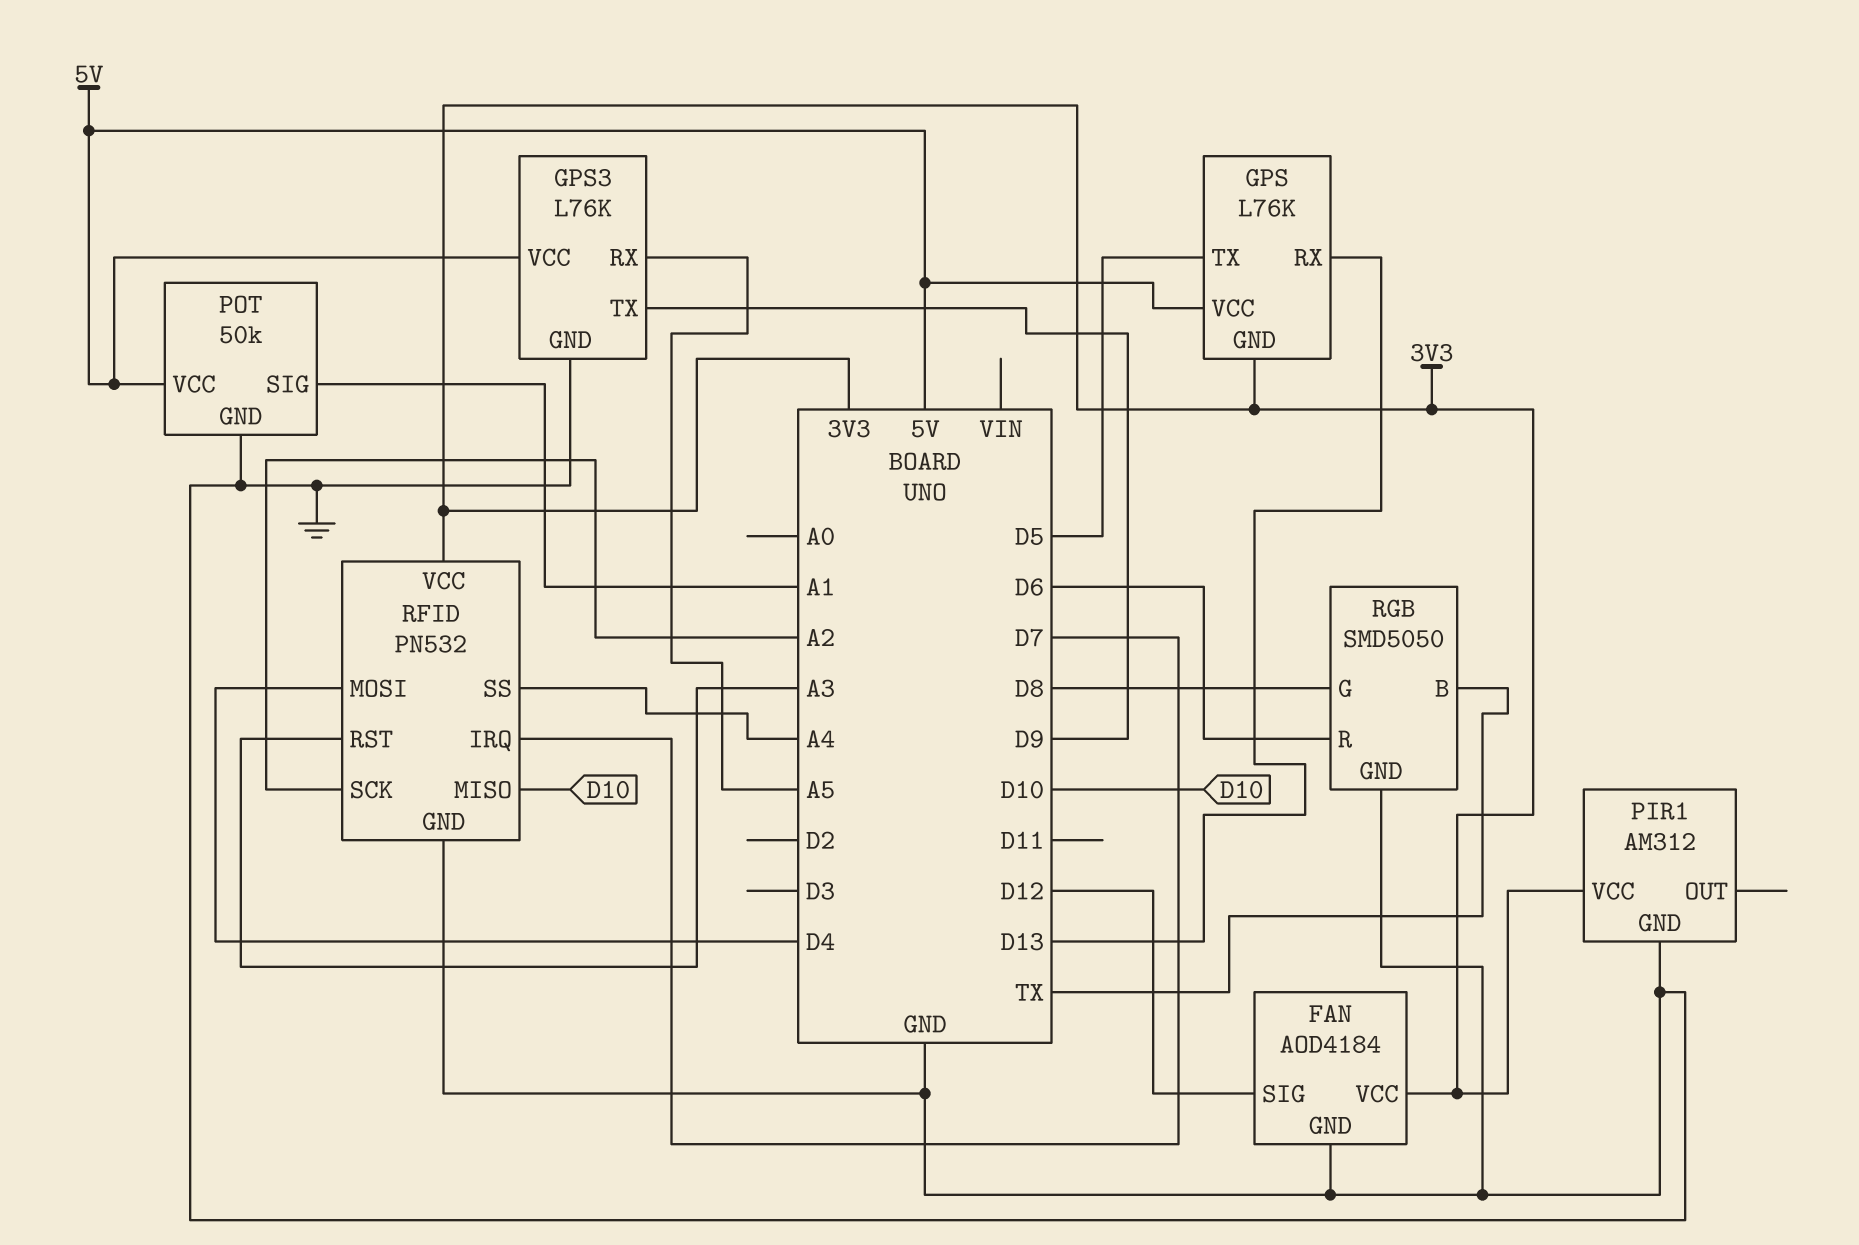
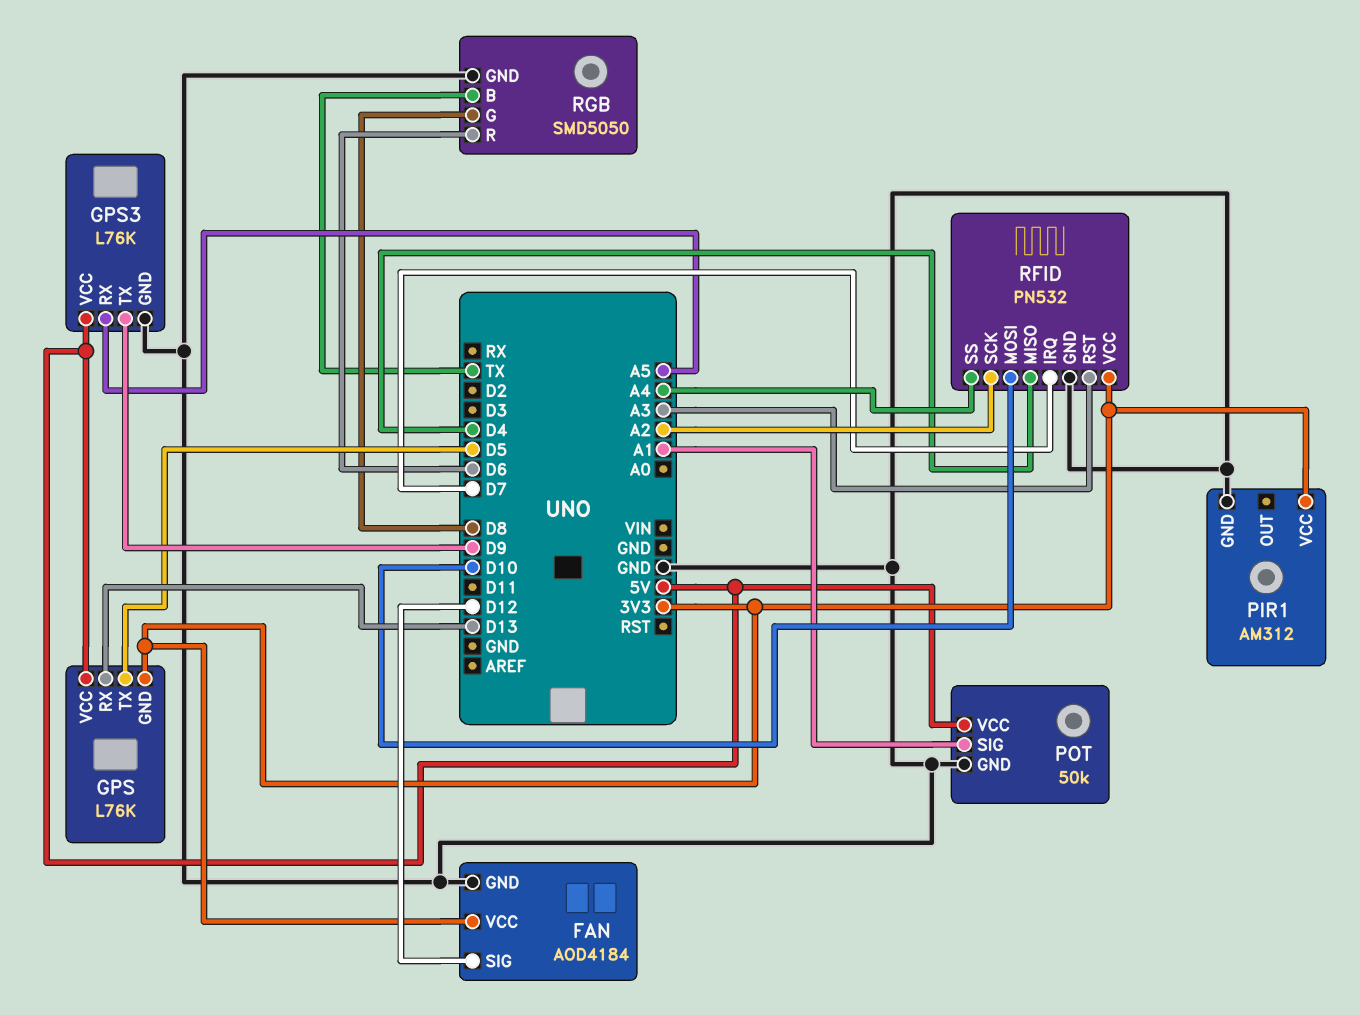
RFID pin MISO: D10 -> D4
RFID pin MOSI: D4 -> D10

